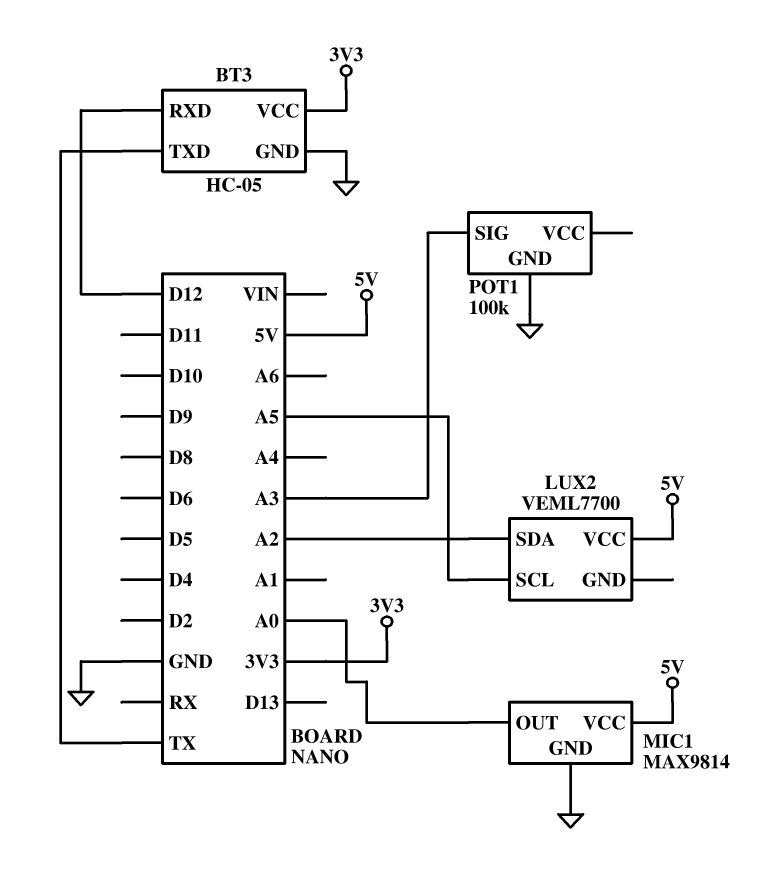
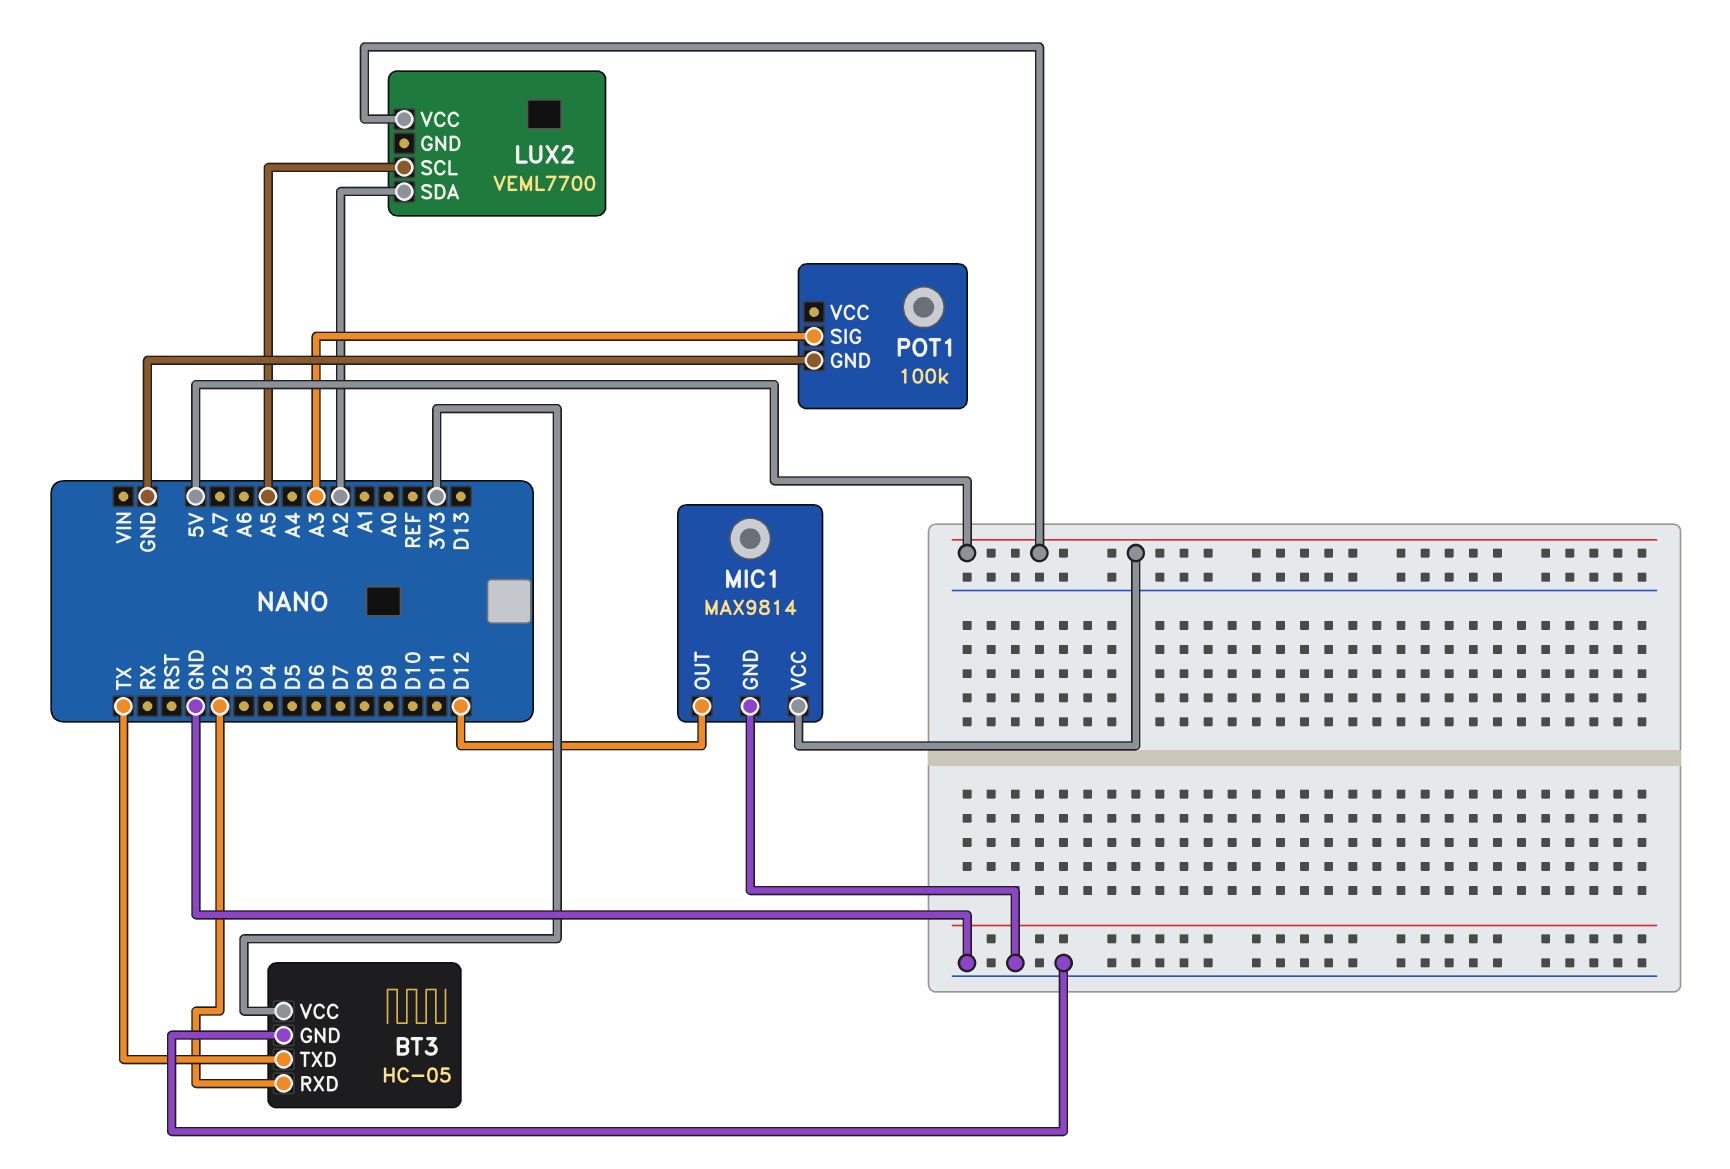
BT3 pin RXD: D12 -> D2
MIC1 pin OUT: A0 -> D12

